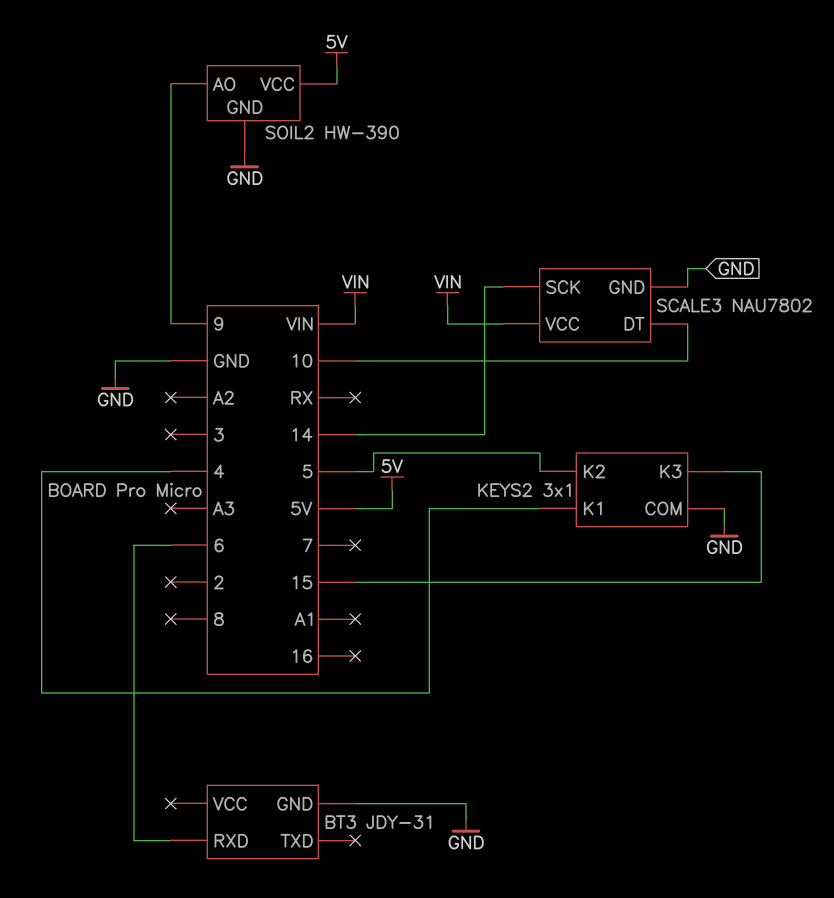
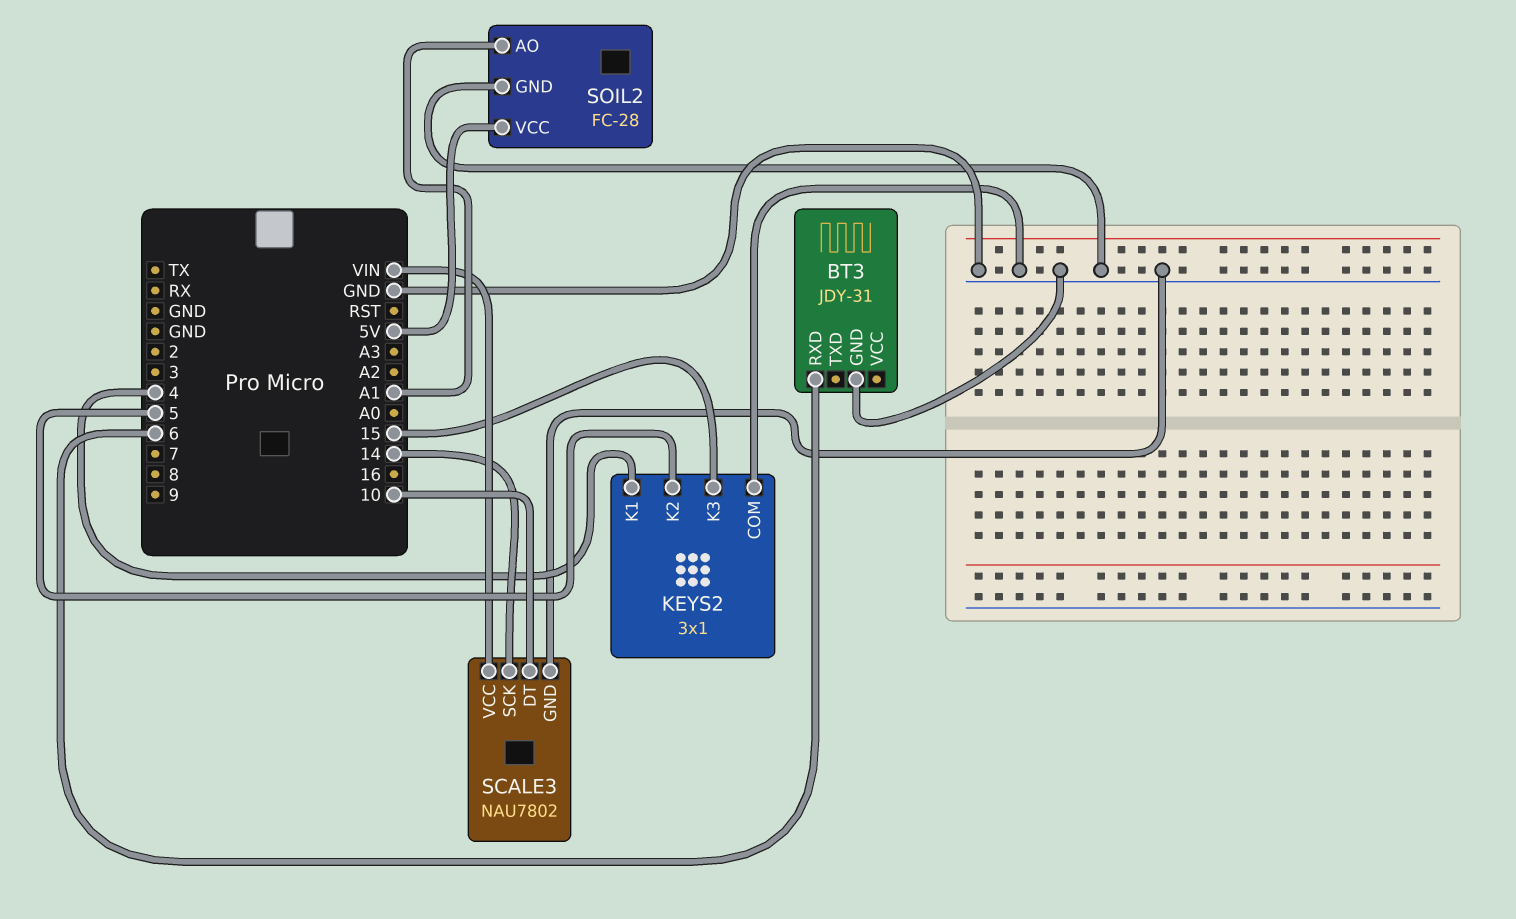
SOIL2: HW-390 -> FC-28
SOIL2 pin AO: 9 -> A1

